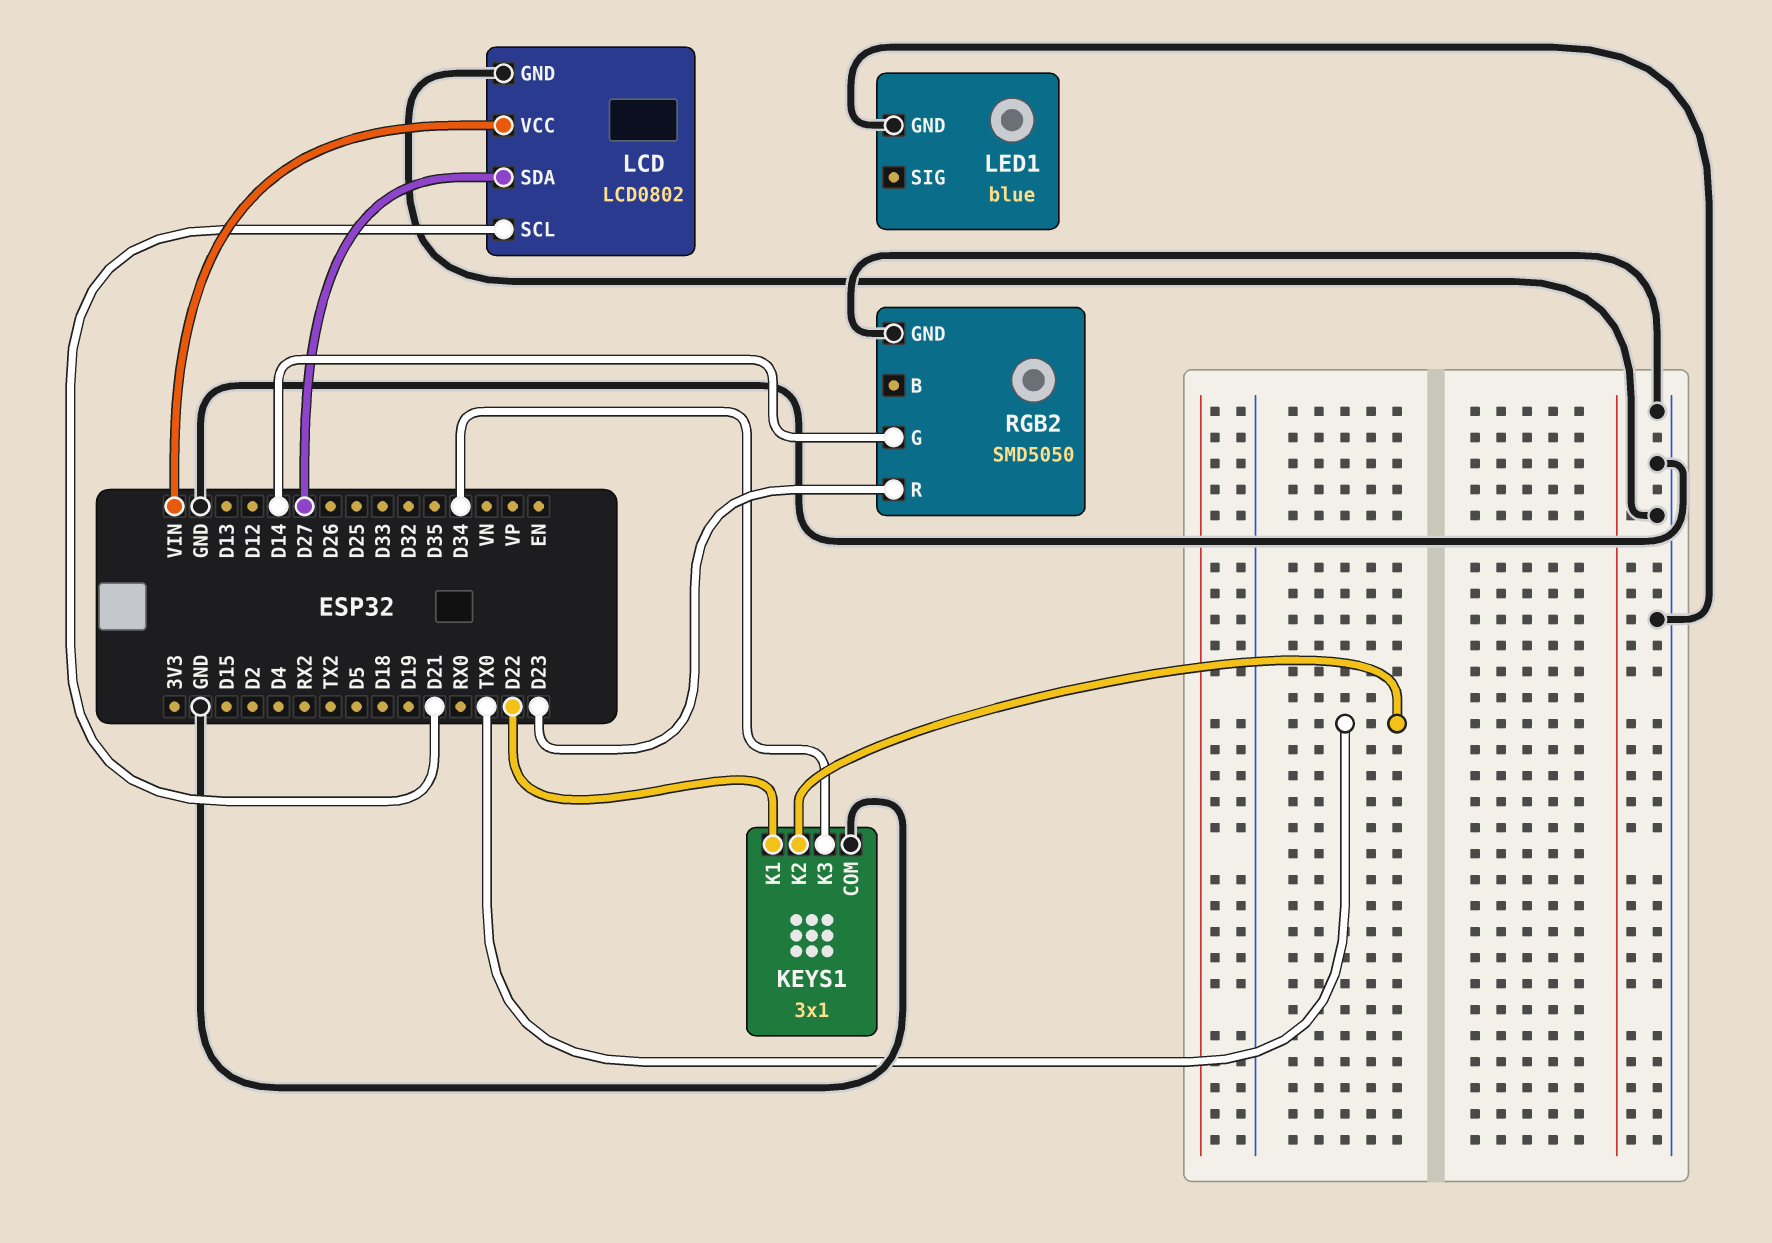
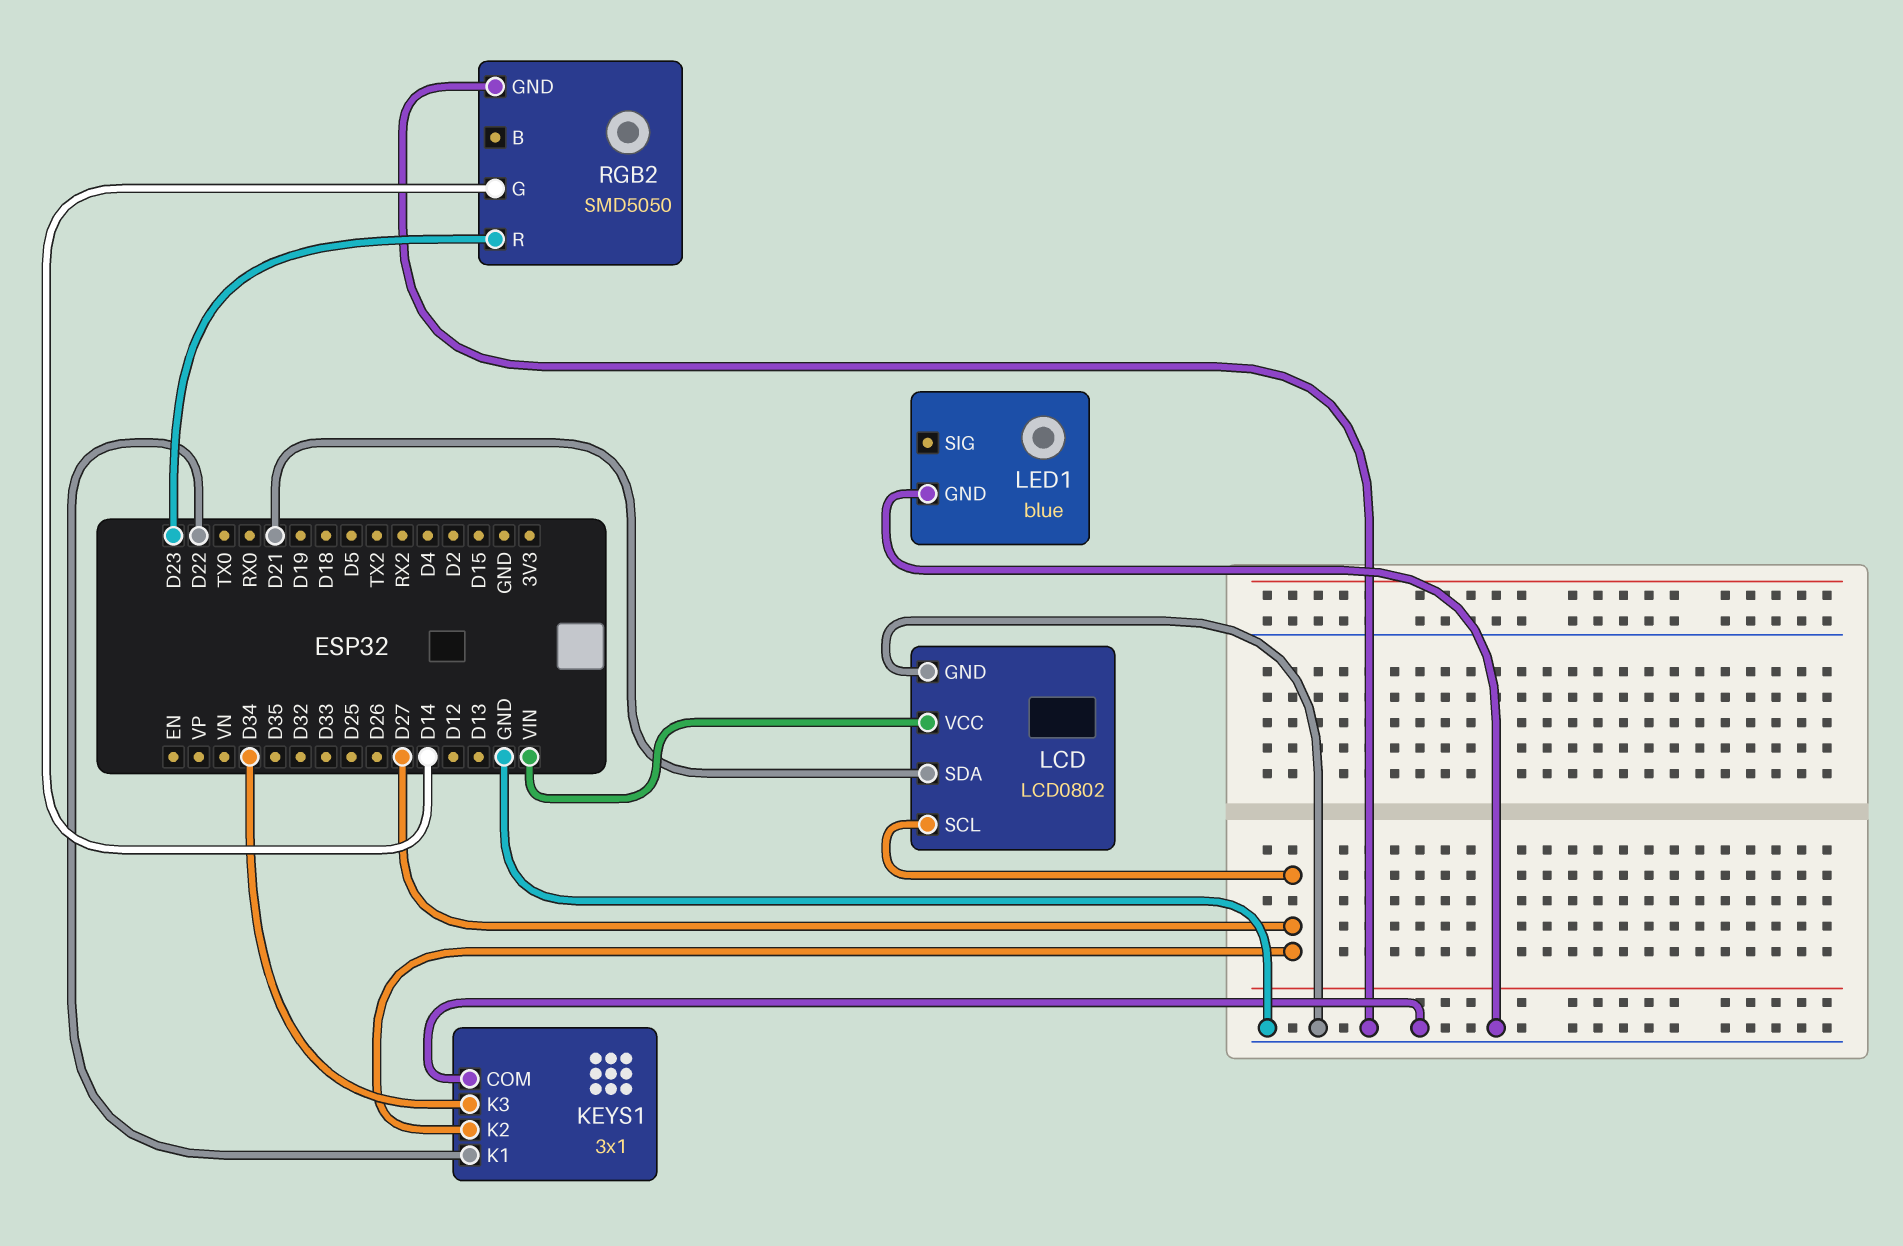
KEYS1 pin K2: TX0 -> D27
LCD pin SCL: D21 -> D27
LCD pin SDA: D27 -> D21

